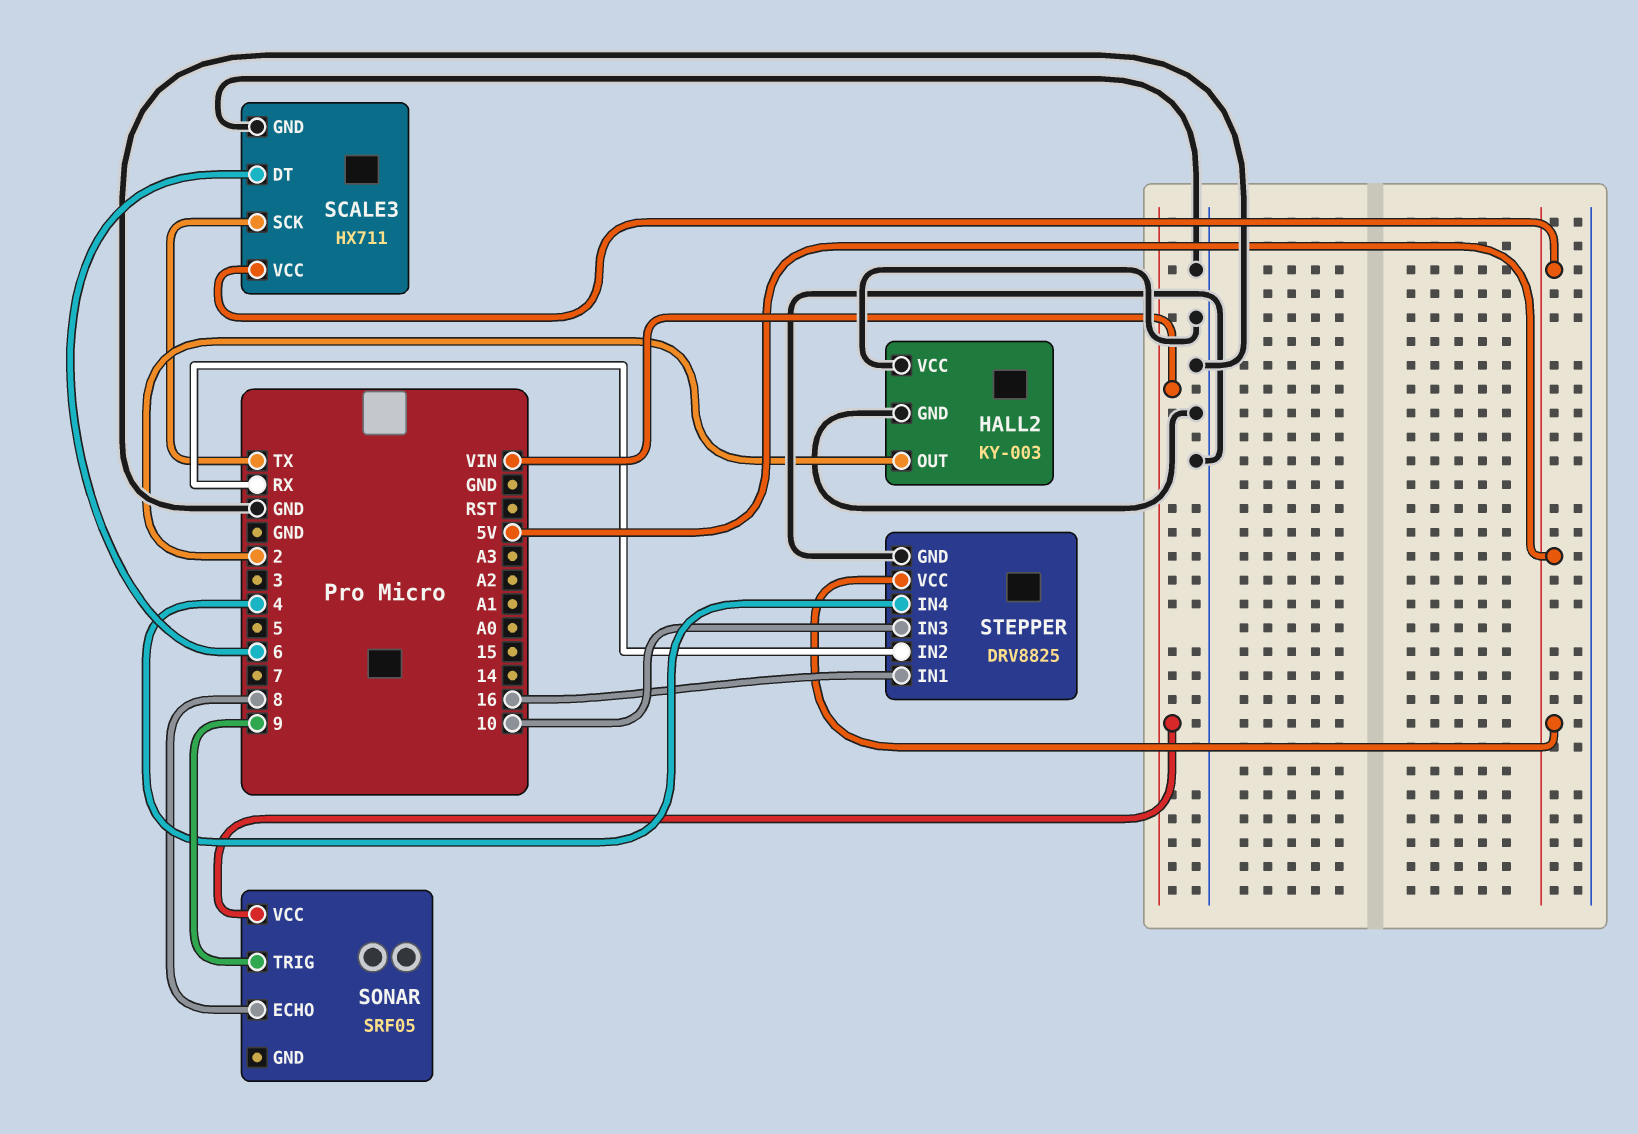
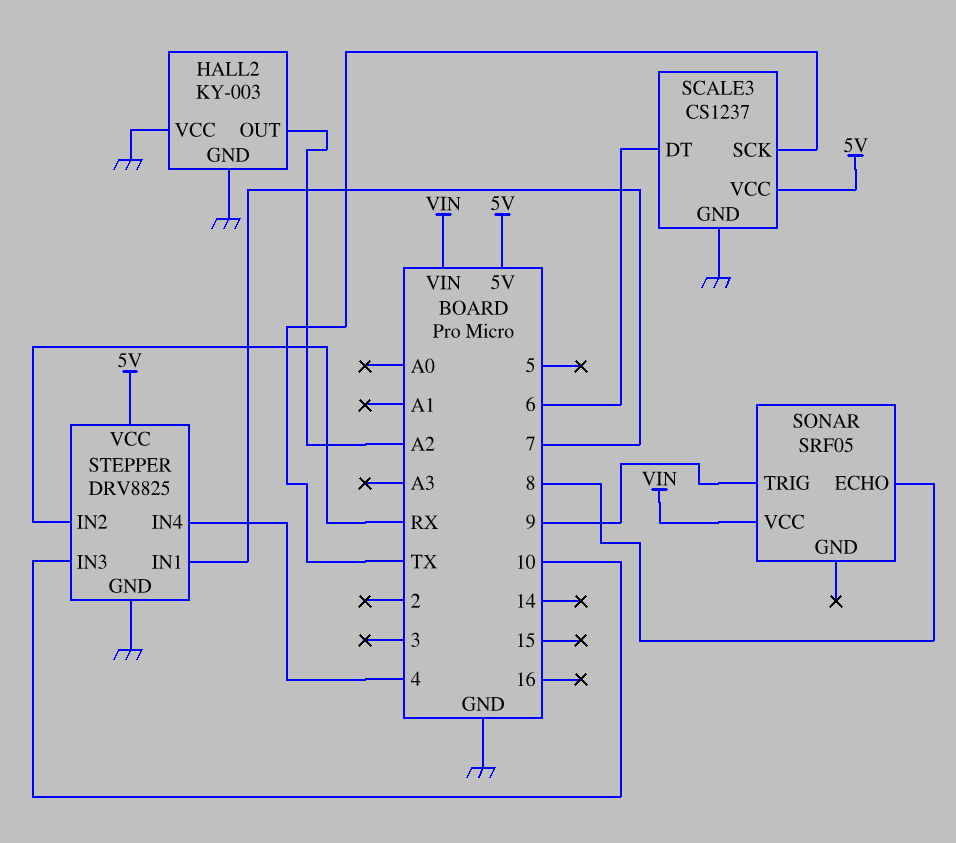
HALL2 pin OUT: 2 -> A2
SCALE3: HX711 -> CS1237
STEPPER pin IN1: 16 -> 7

